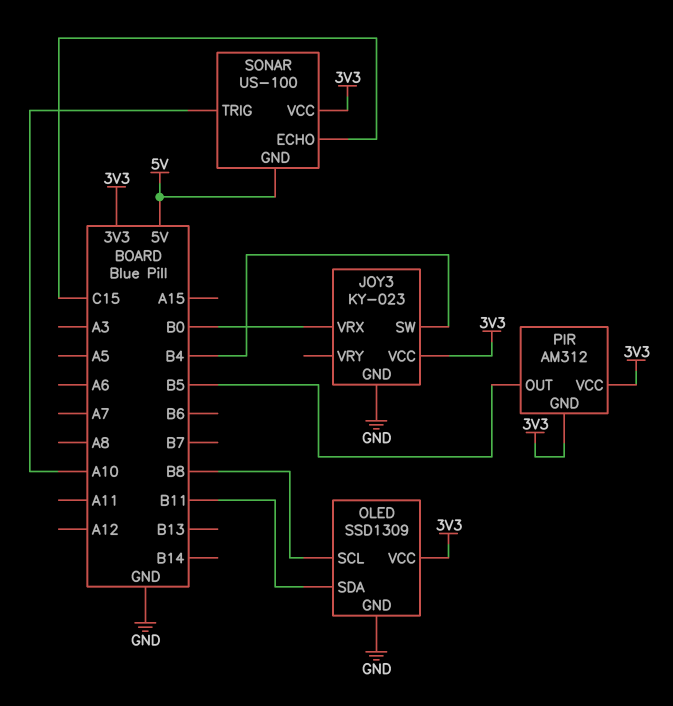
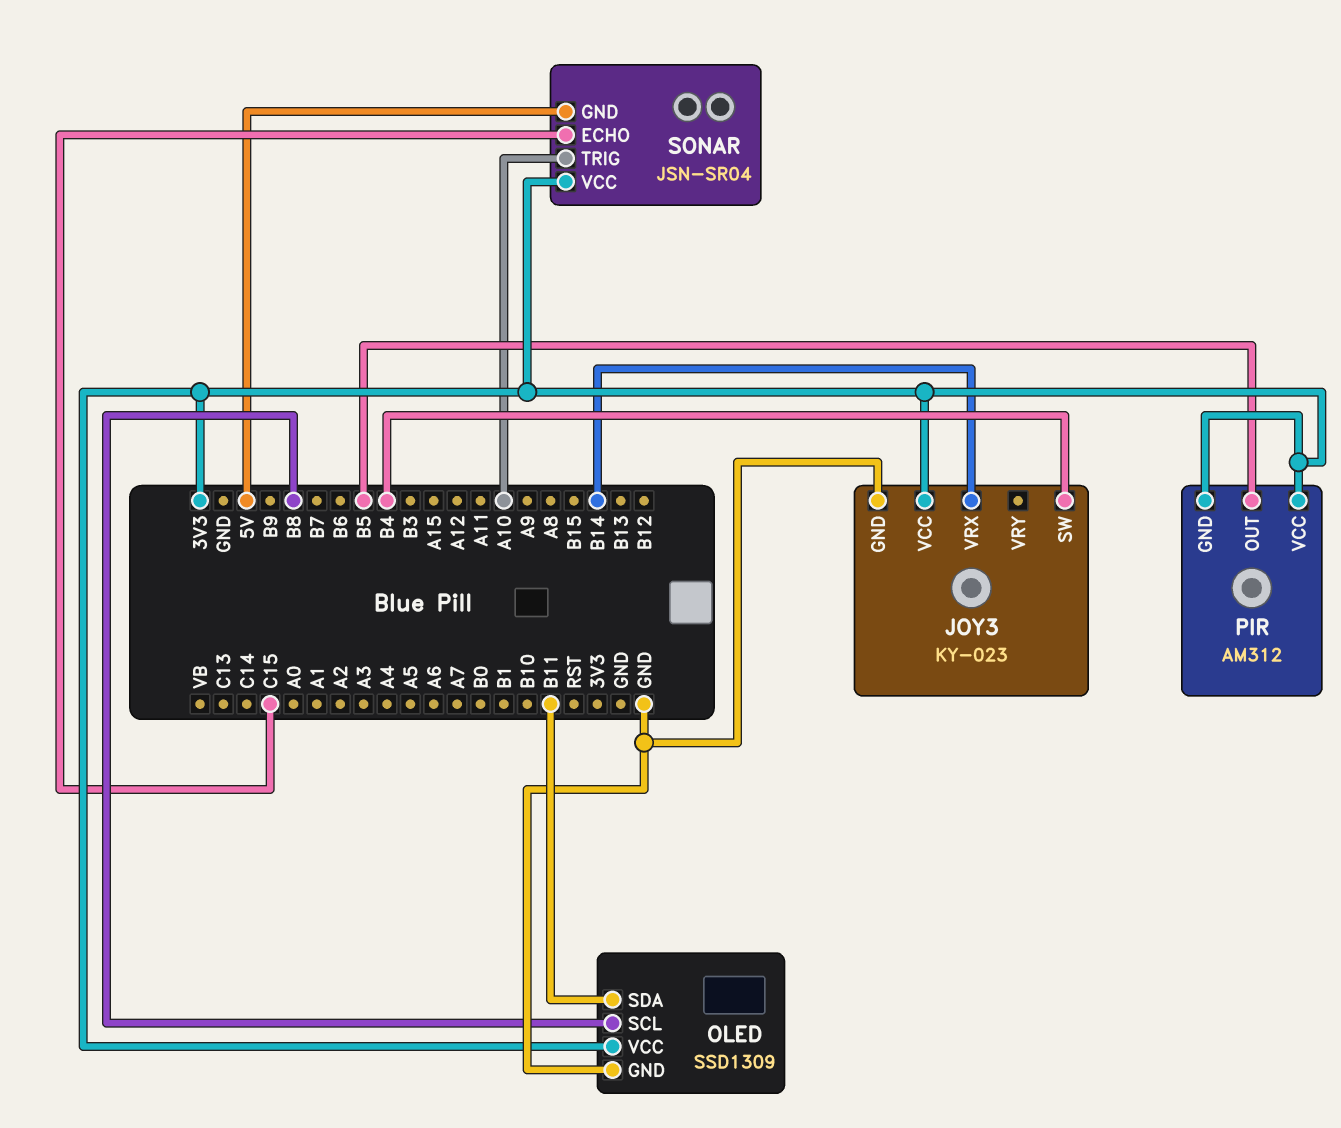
JOY3 pin VRX: B0 -> B14
SONAR: US-100 -> JSN-SR04

